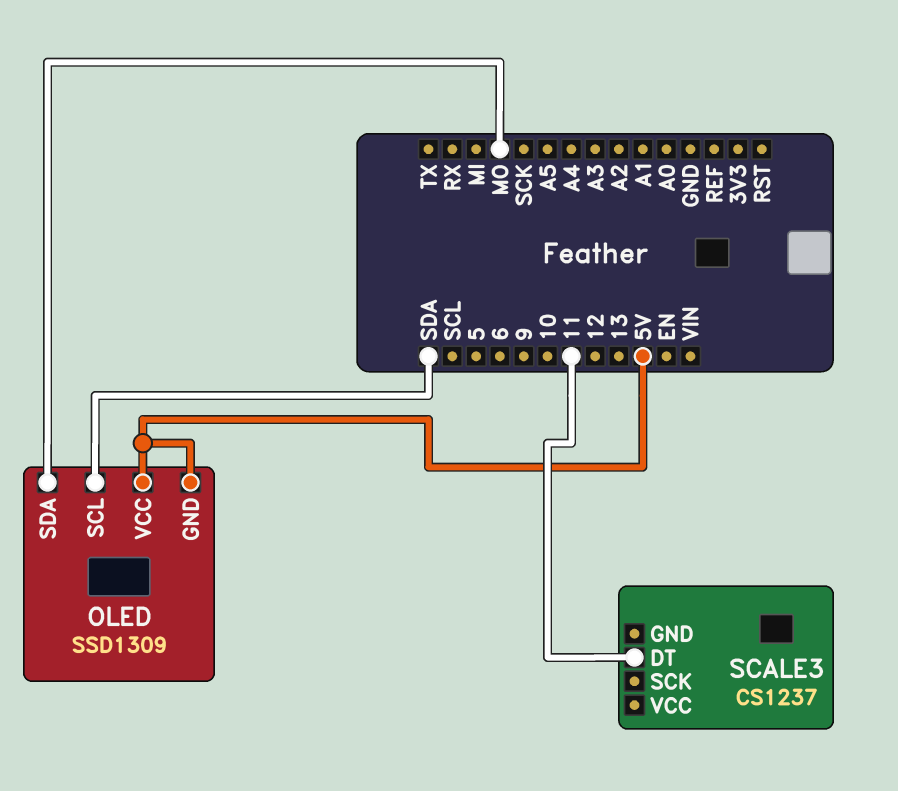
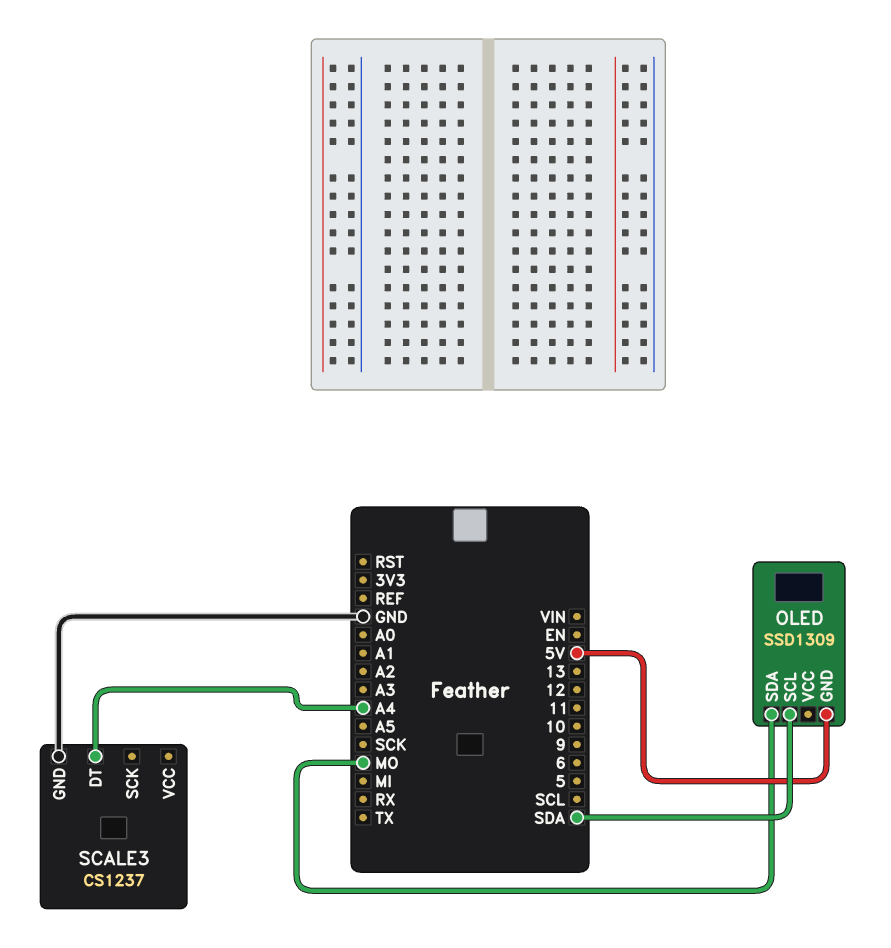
OLED pin VCC: 5V -> none
SCALE3 pin DT: 11 -> A4
SCALE3 pin GND: none -> GND

